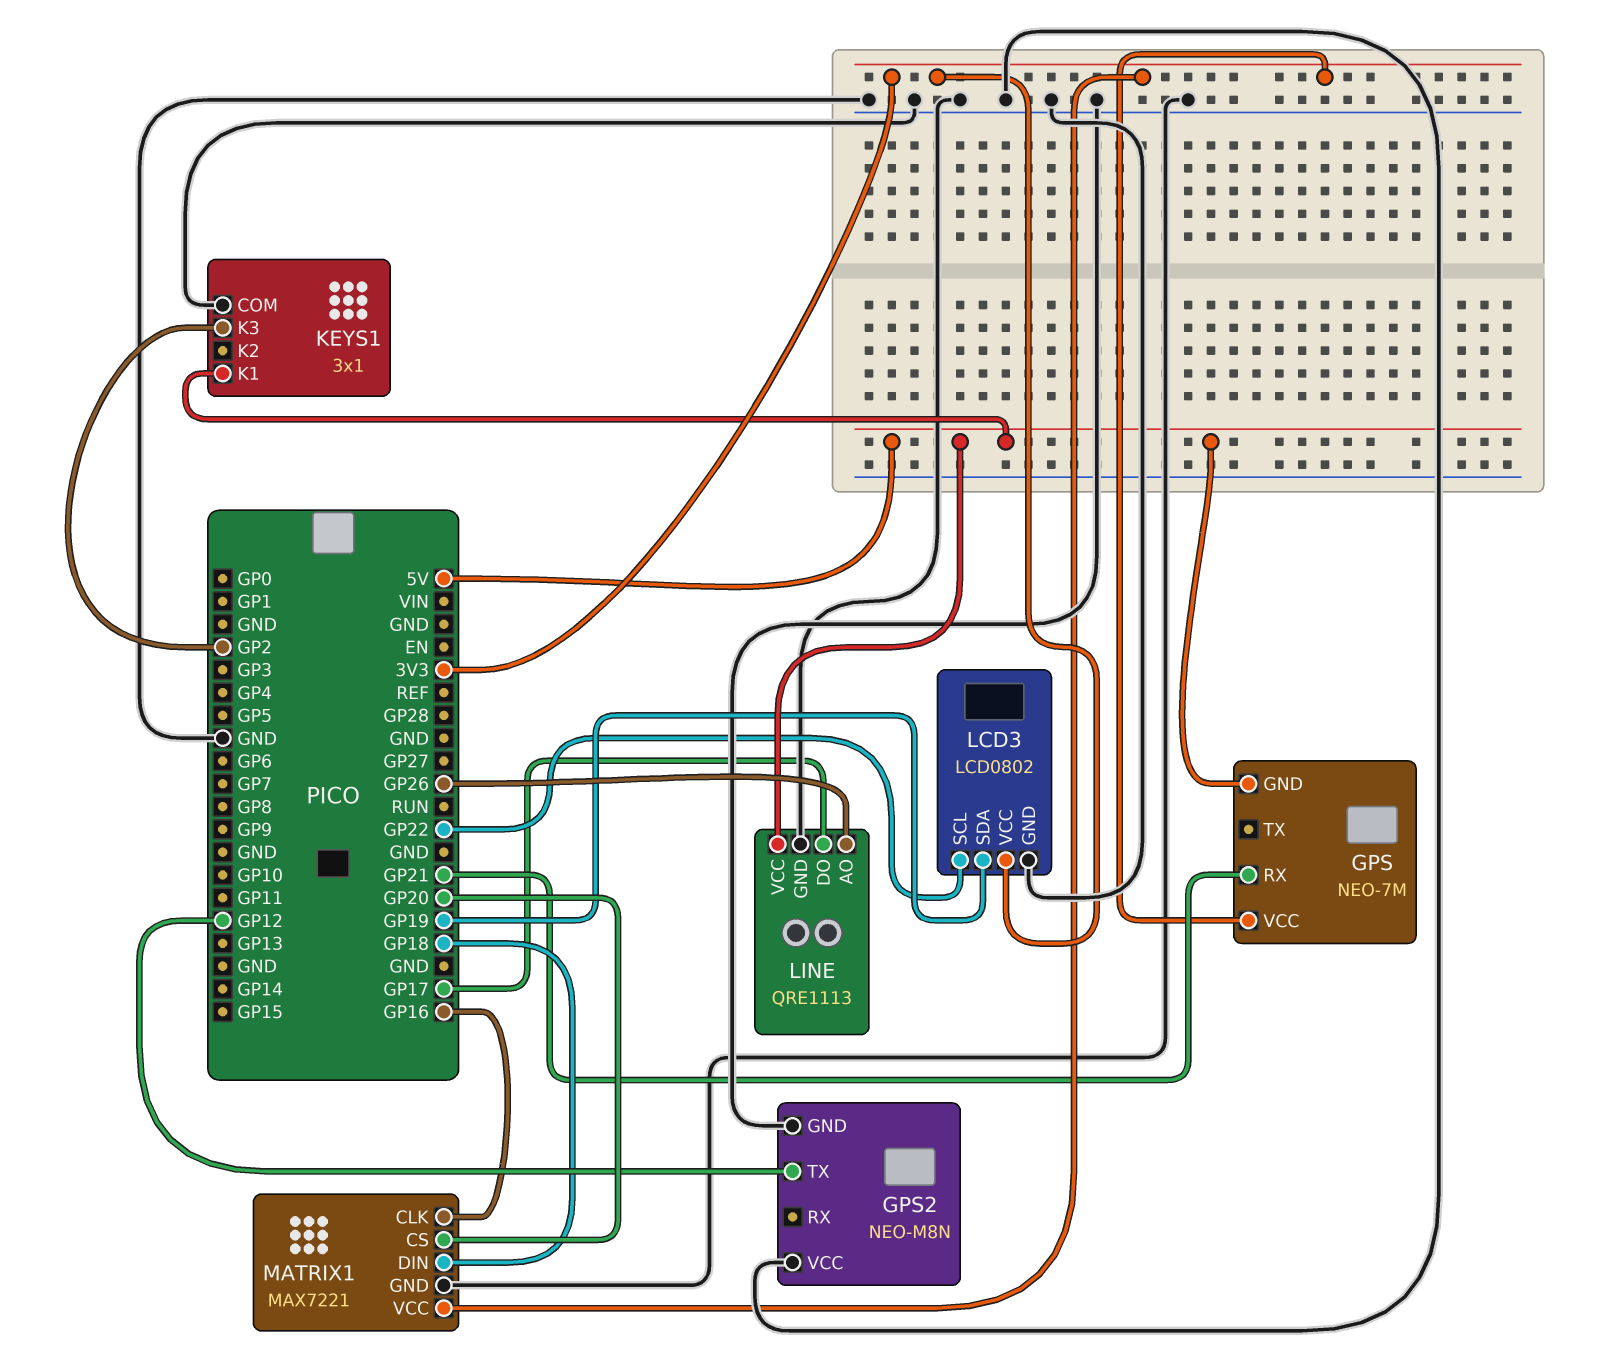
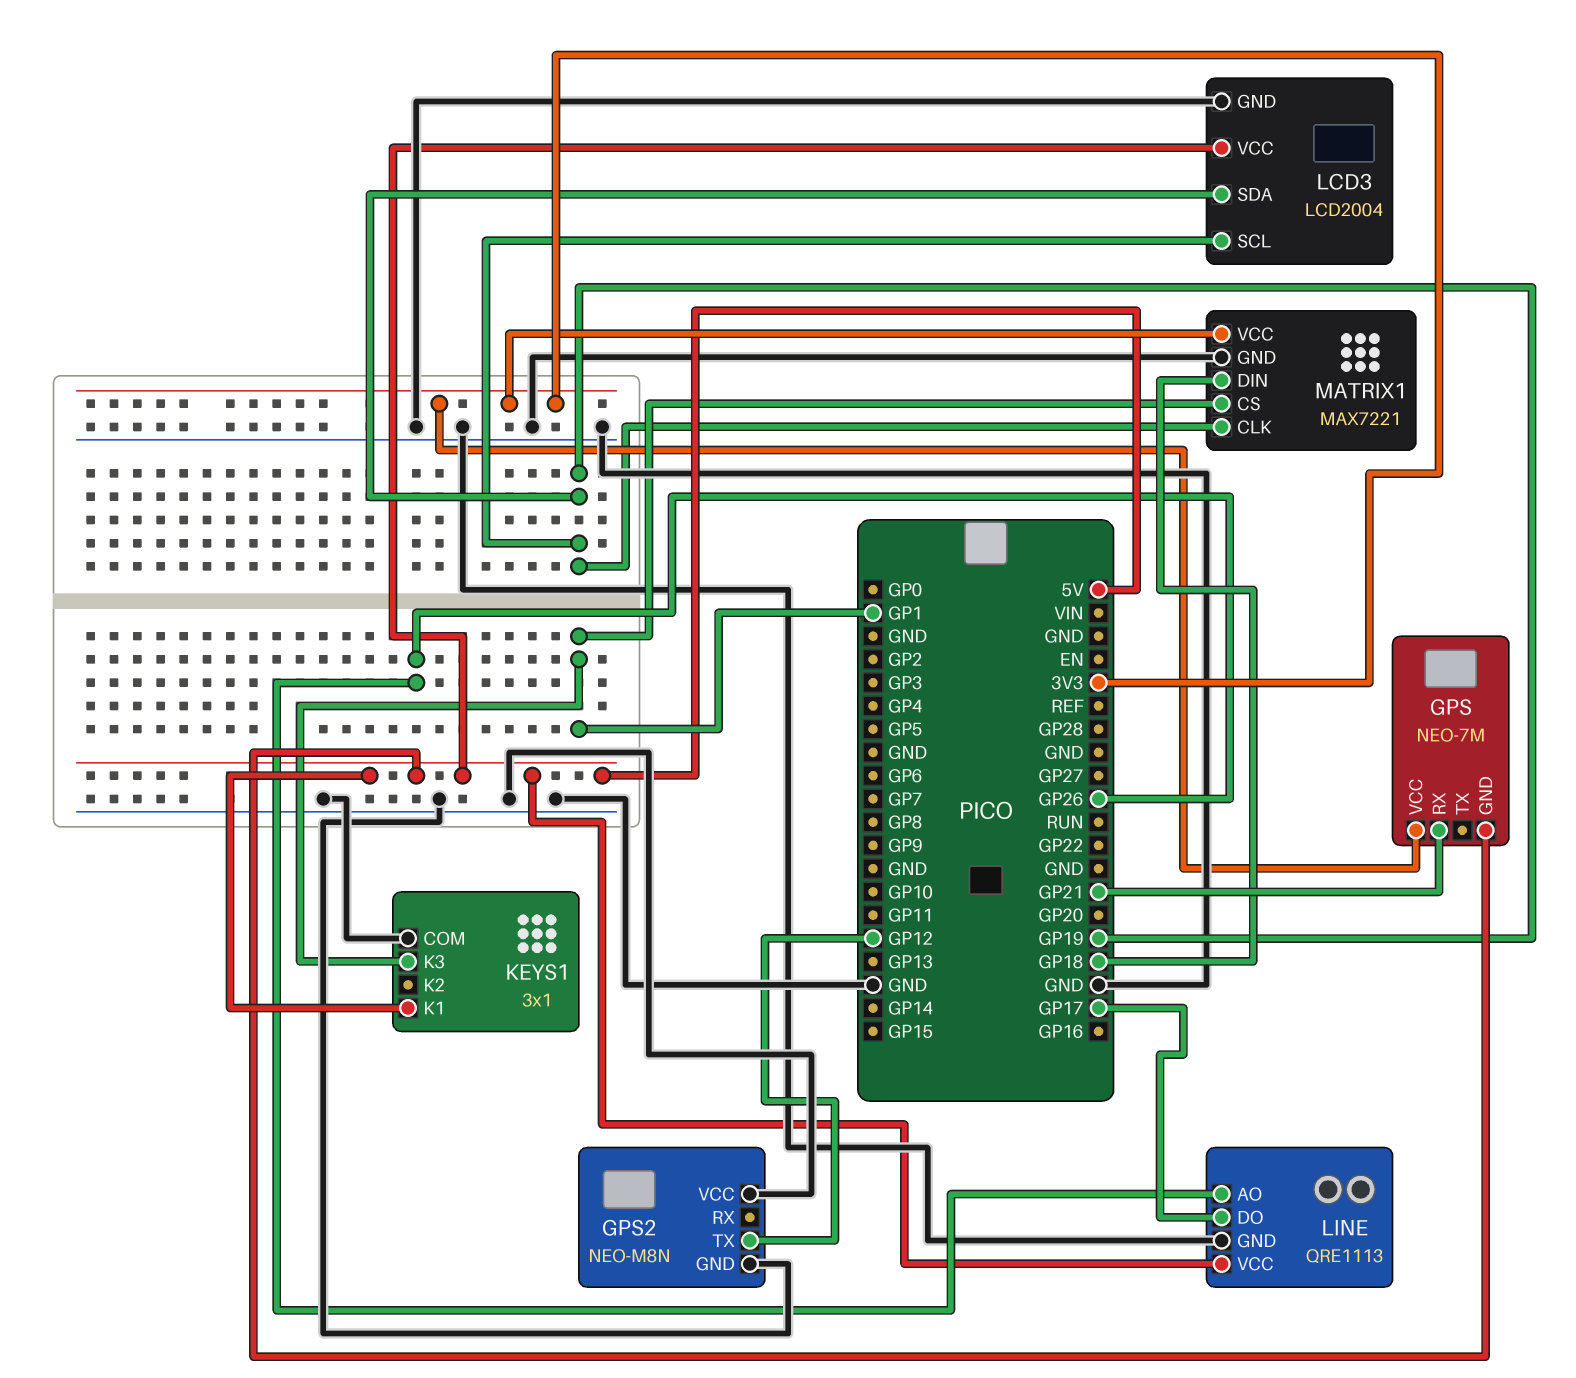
KEYS1 pin K3: GP2 -> GP1
LCD3: LCD0802 -> LCD2004
LCD3 pin SCL: GP22 -> GP19
LCD3 pin VCC: 3V3 -> 5V
MATRIX1 pin CLK: GP16 -> GP19
MATRIX1 pin CS: GP20 -> GP1

